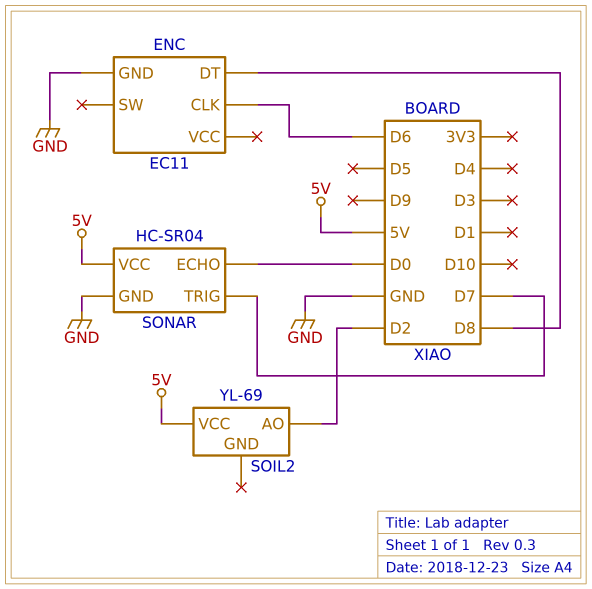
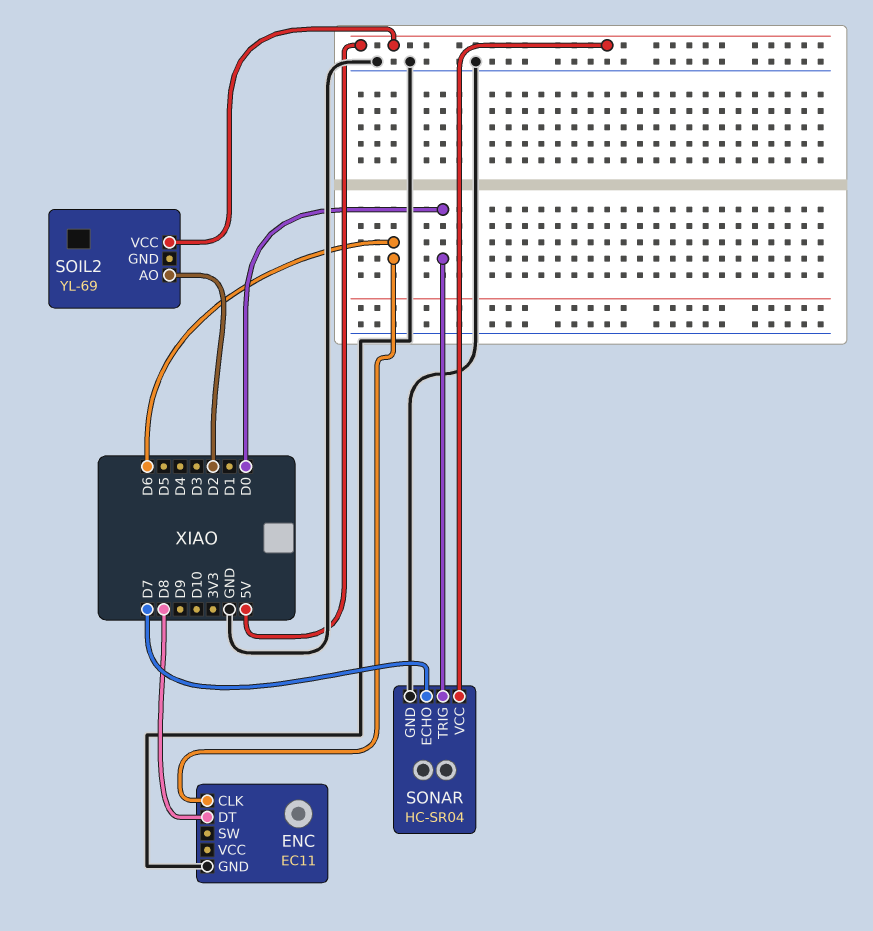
SONAR pin ECHO: D0 -> D7
SONAR pin TRIG: D7 -> D0

